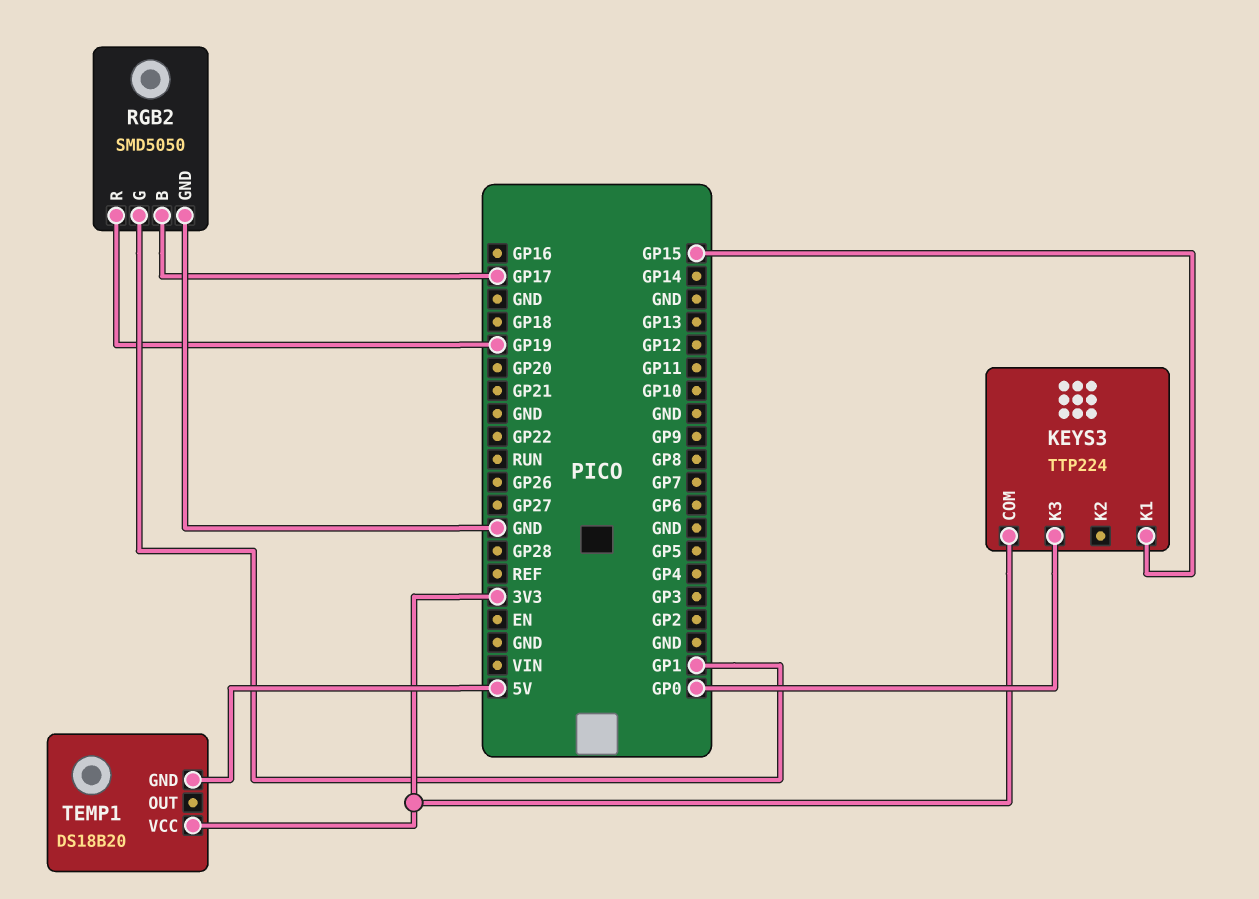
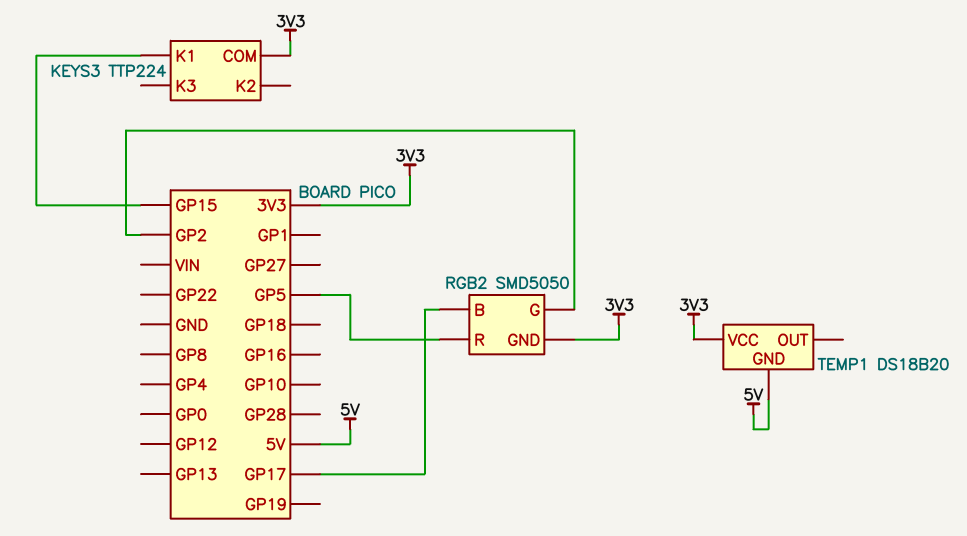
KEYS3 pin K3: GP0 -> none
RGB2 pin G: GP1 -> GP2
RGB2 pin GND: GND -> 3V3
RGB2 pin R: GP19 -> GP5

